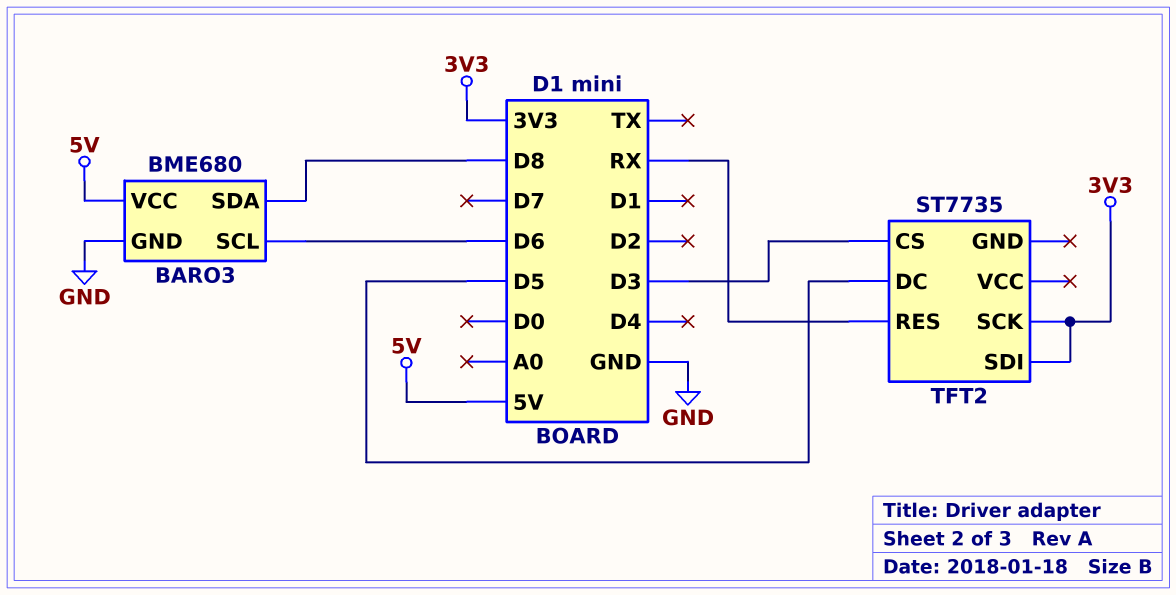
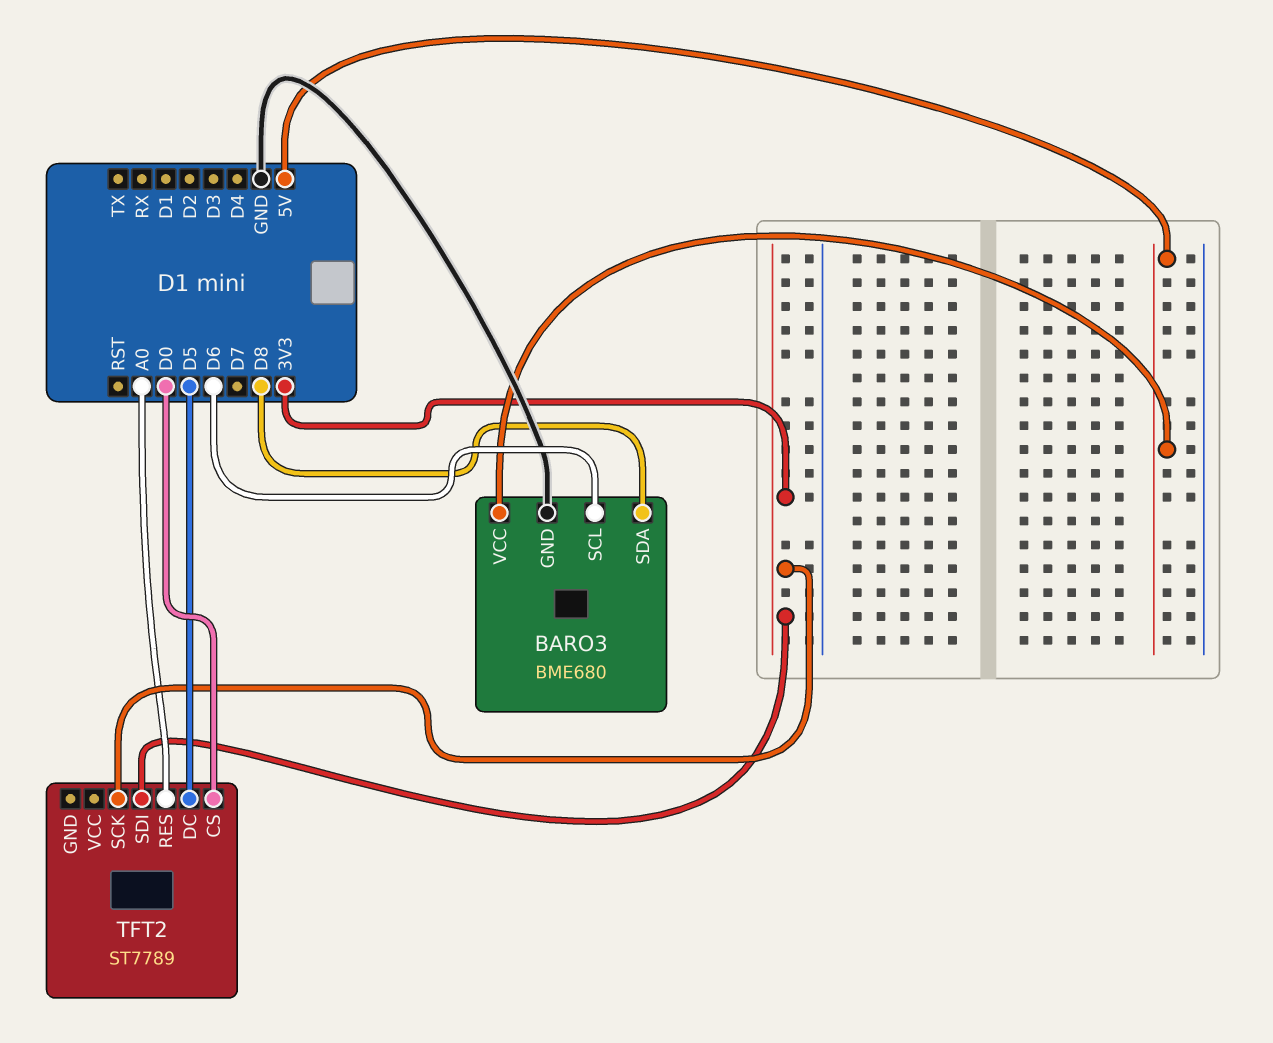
TFT2: ST7735 -> ST7789
TFT2 pin CS: D3 -> D0
TFT2 pin RES: RX -> A0

